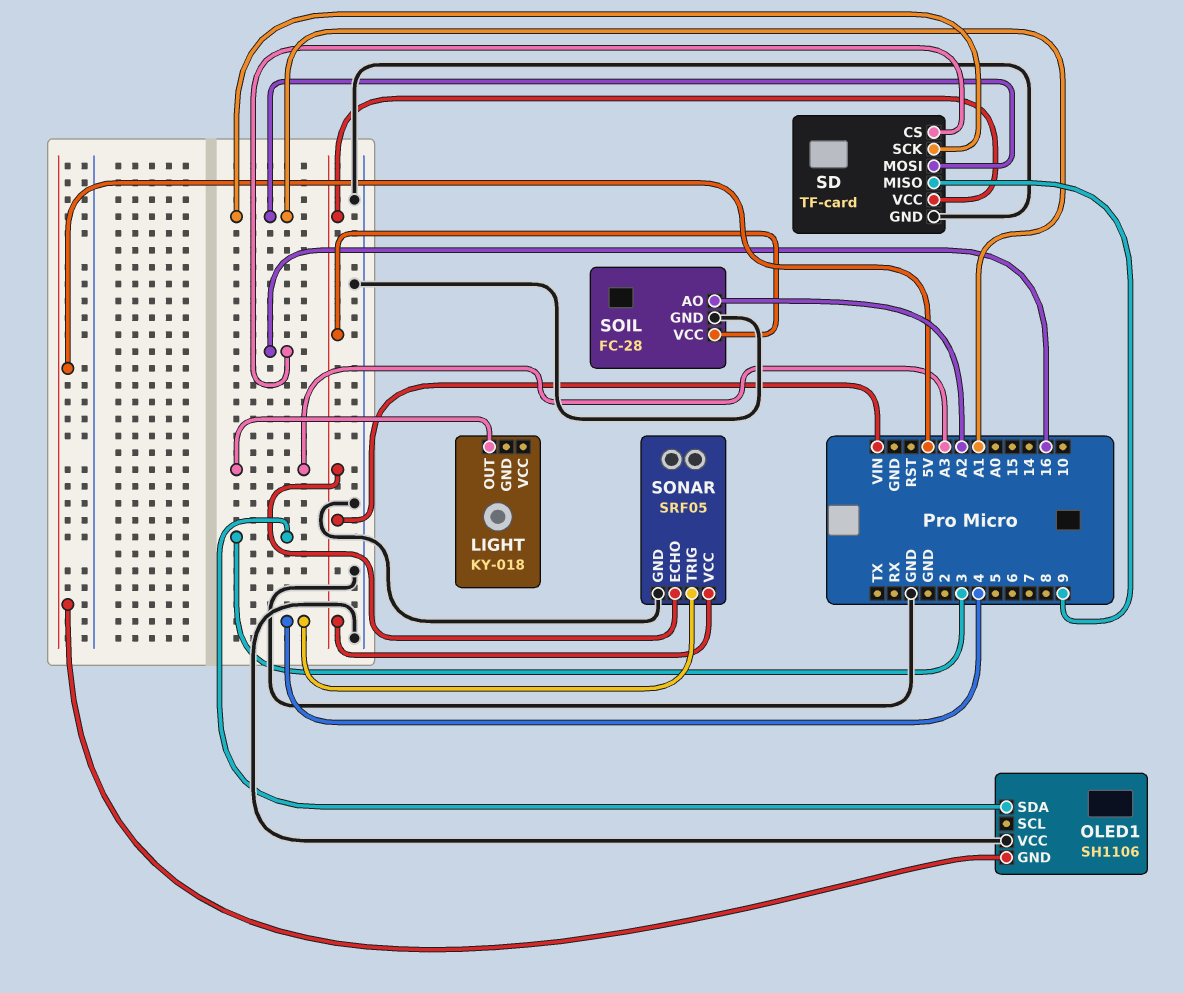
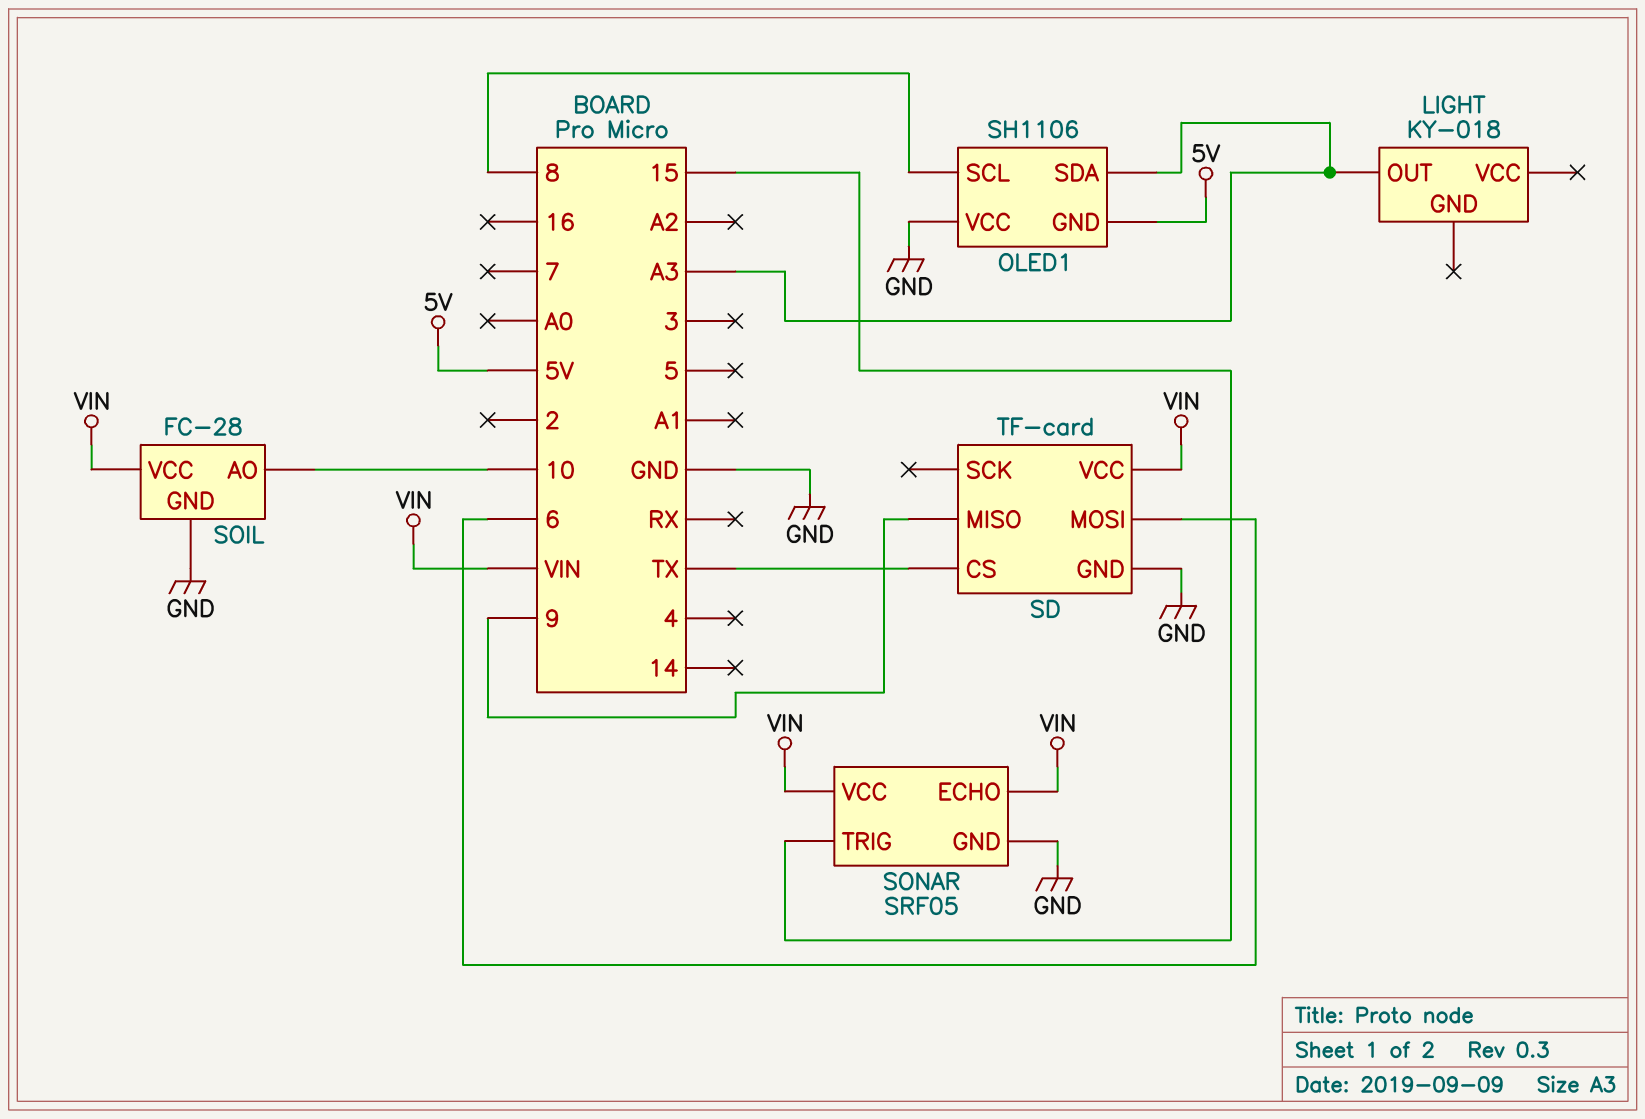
OLED1 pin SCL: none -> 8
OLED1 pin SDA: 3 -> A3
SD pin CS: 16 -> TX
SD pin MOSI: A1 -> 6
SD pin SCK: A1 -> none
SOIL pin AO: A2 -> 10
SONAR pin TRIG: 4 -> 15

